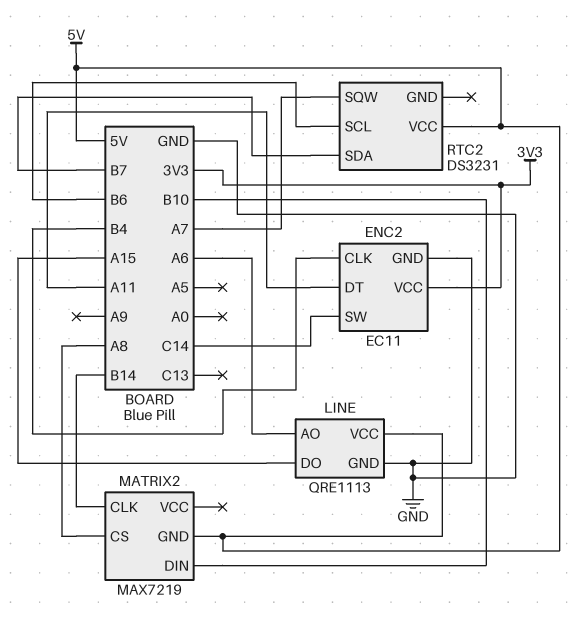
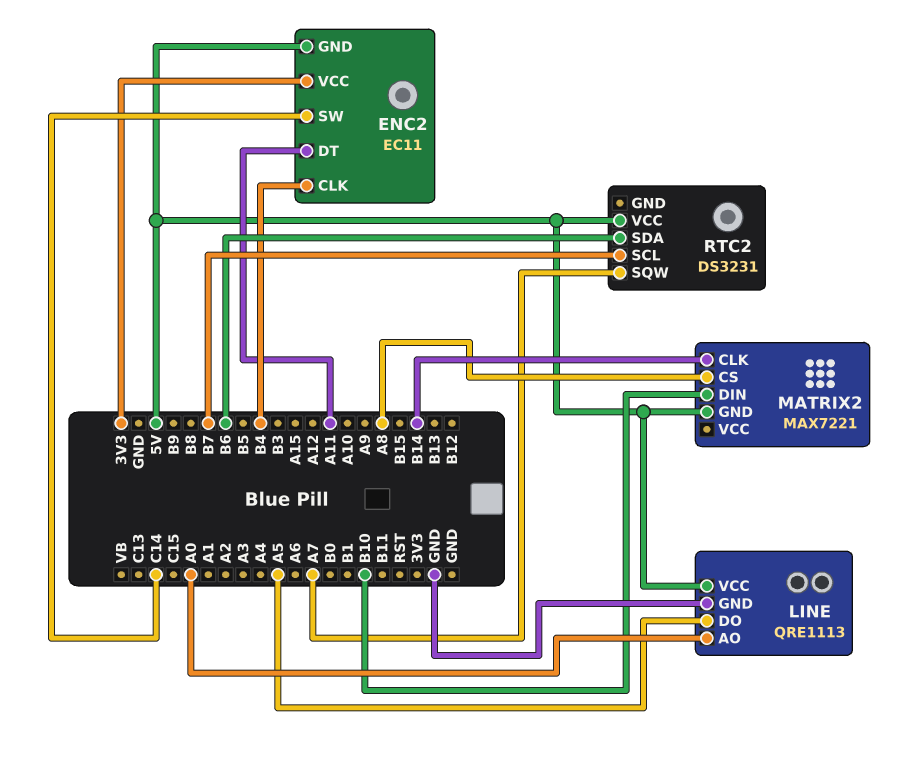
ENC2 pin GND: GND -> 5V
LINE pin AO: A6 -> A0
LINE pin DO: A15 -> A5
MATRIX2: MAX7219 -> MAX7221
RTC2 pin SCL: B6 -> B7
RTC2 pin SDA: B7 -> B6

